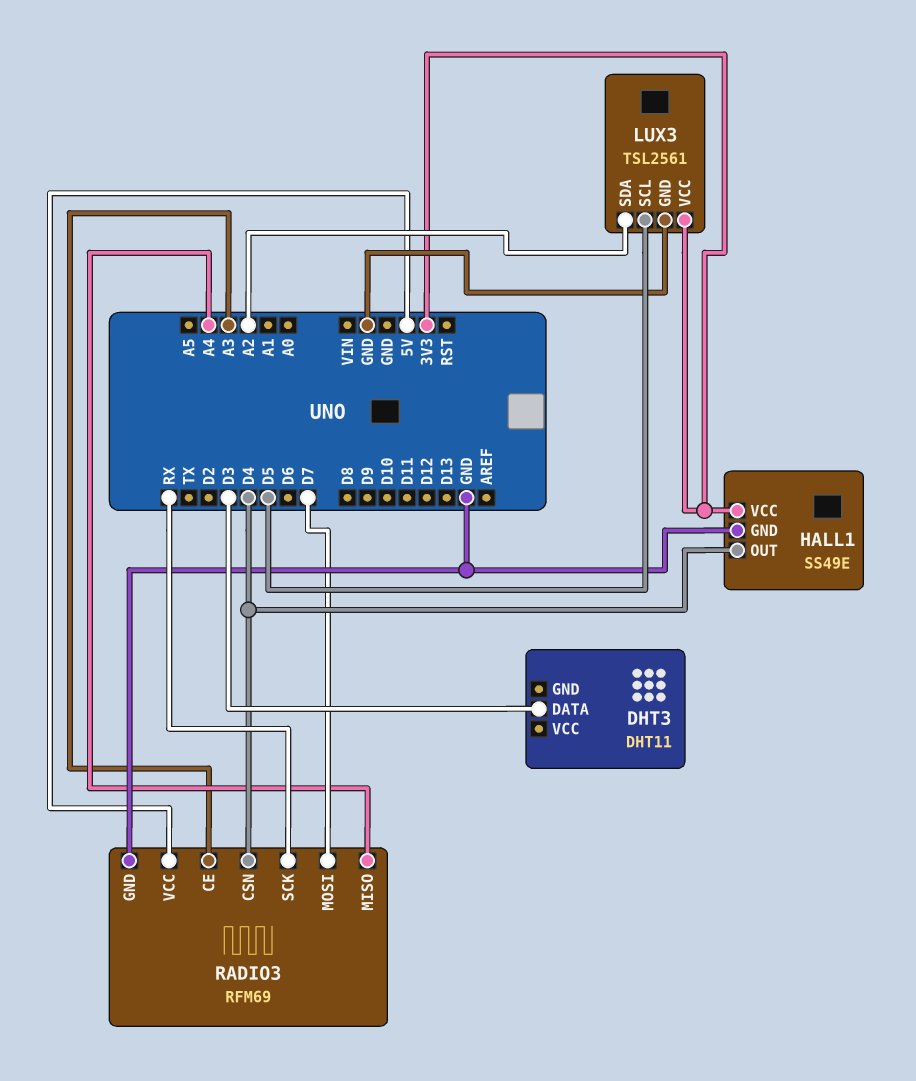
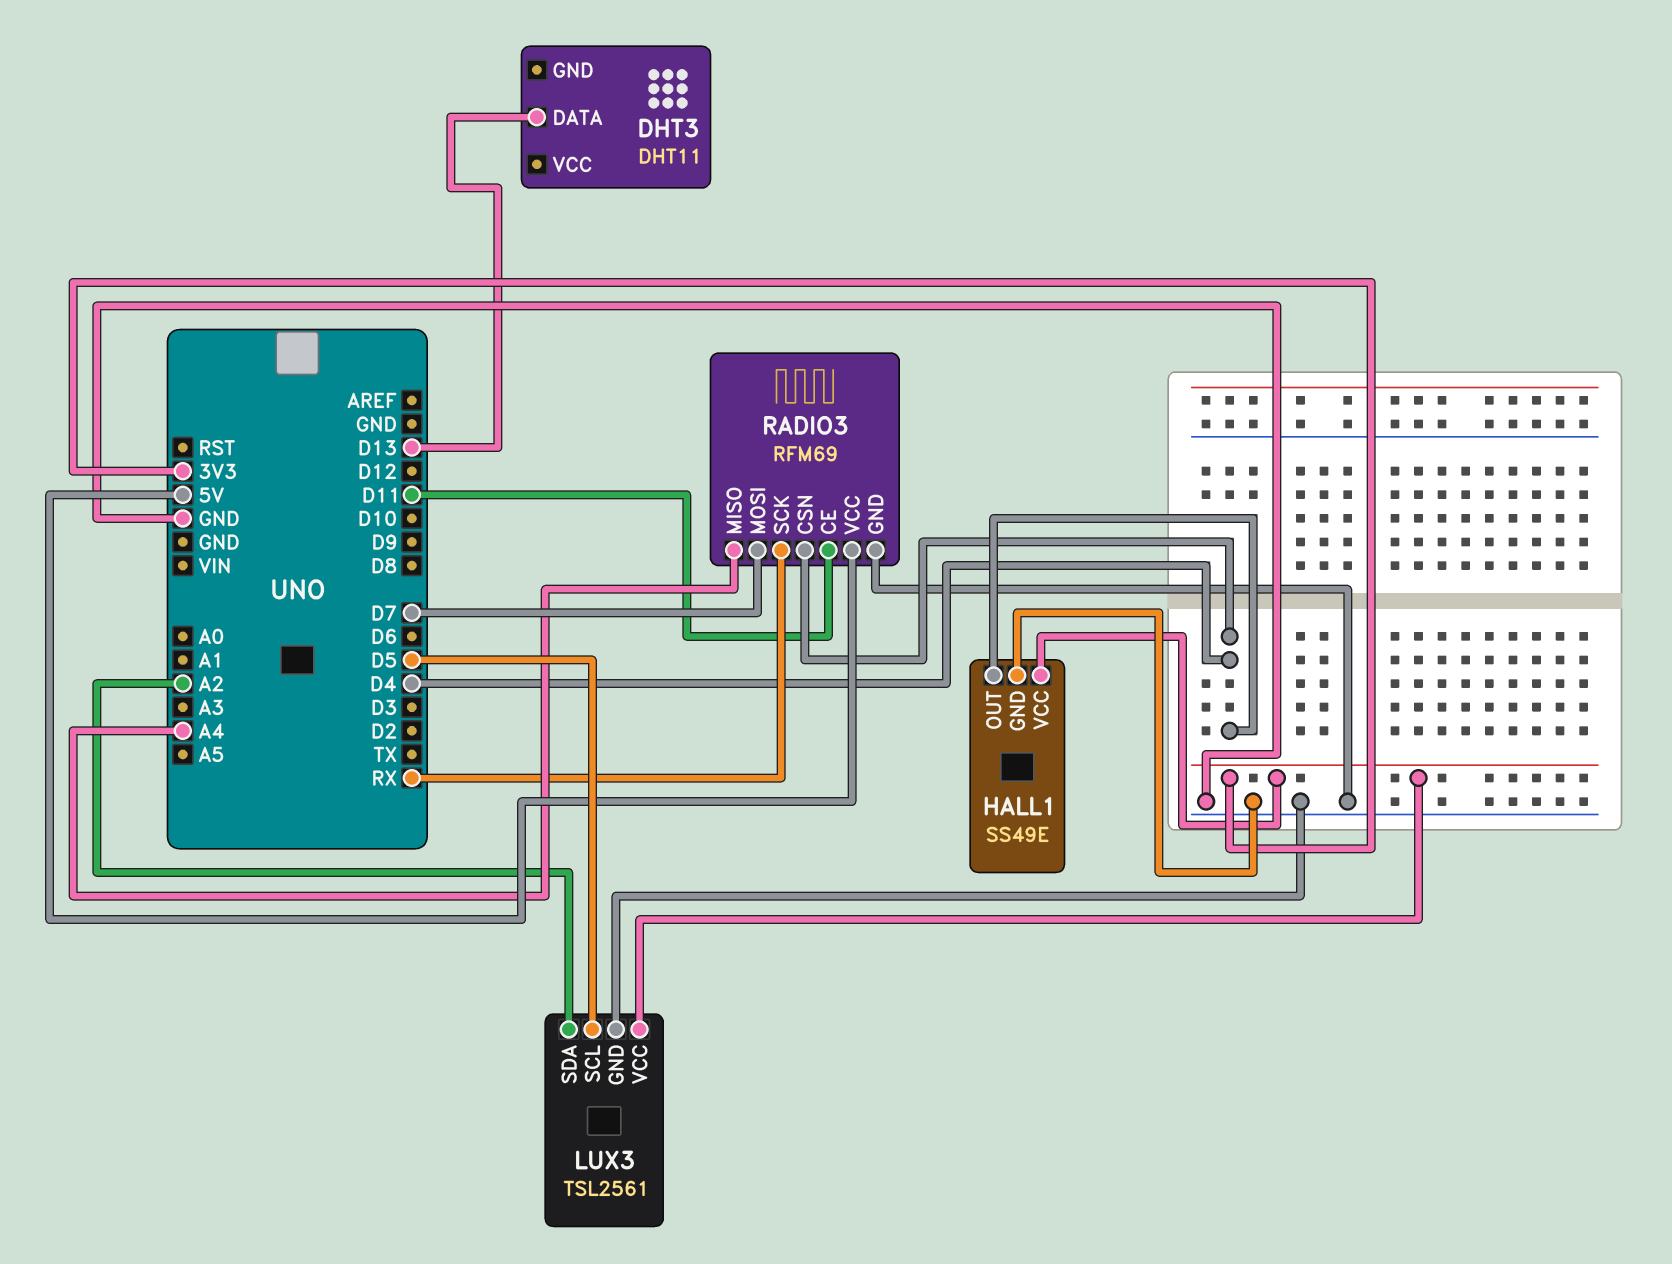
DHT3 pin DATA: D3 -> D13
RADIO3 pin CE: A3 -> D11

